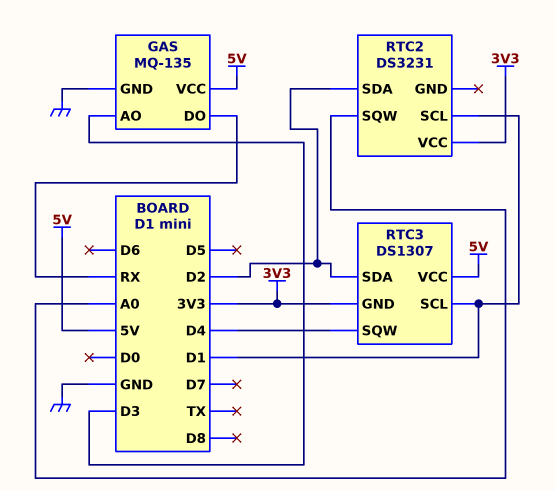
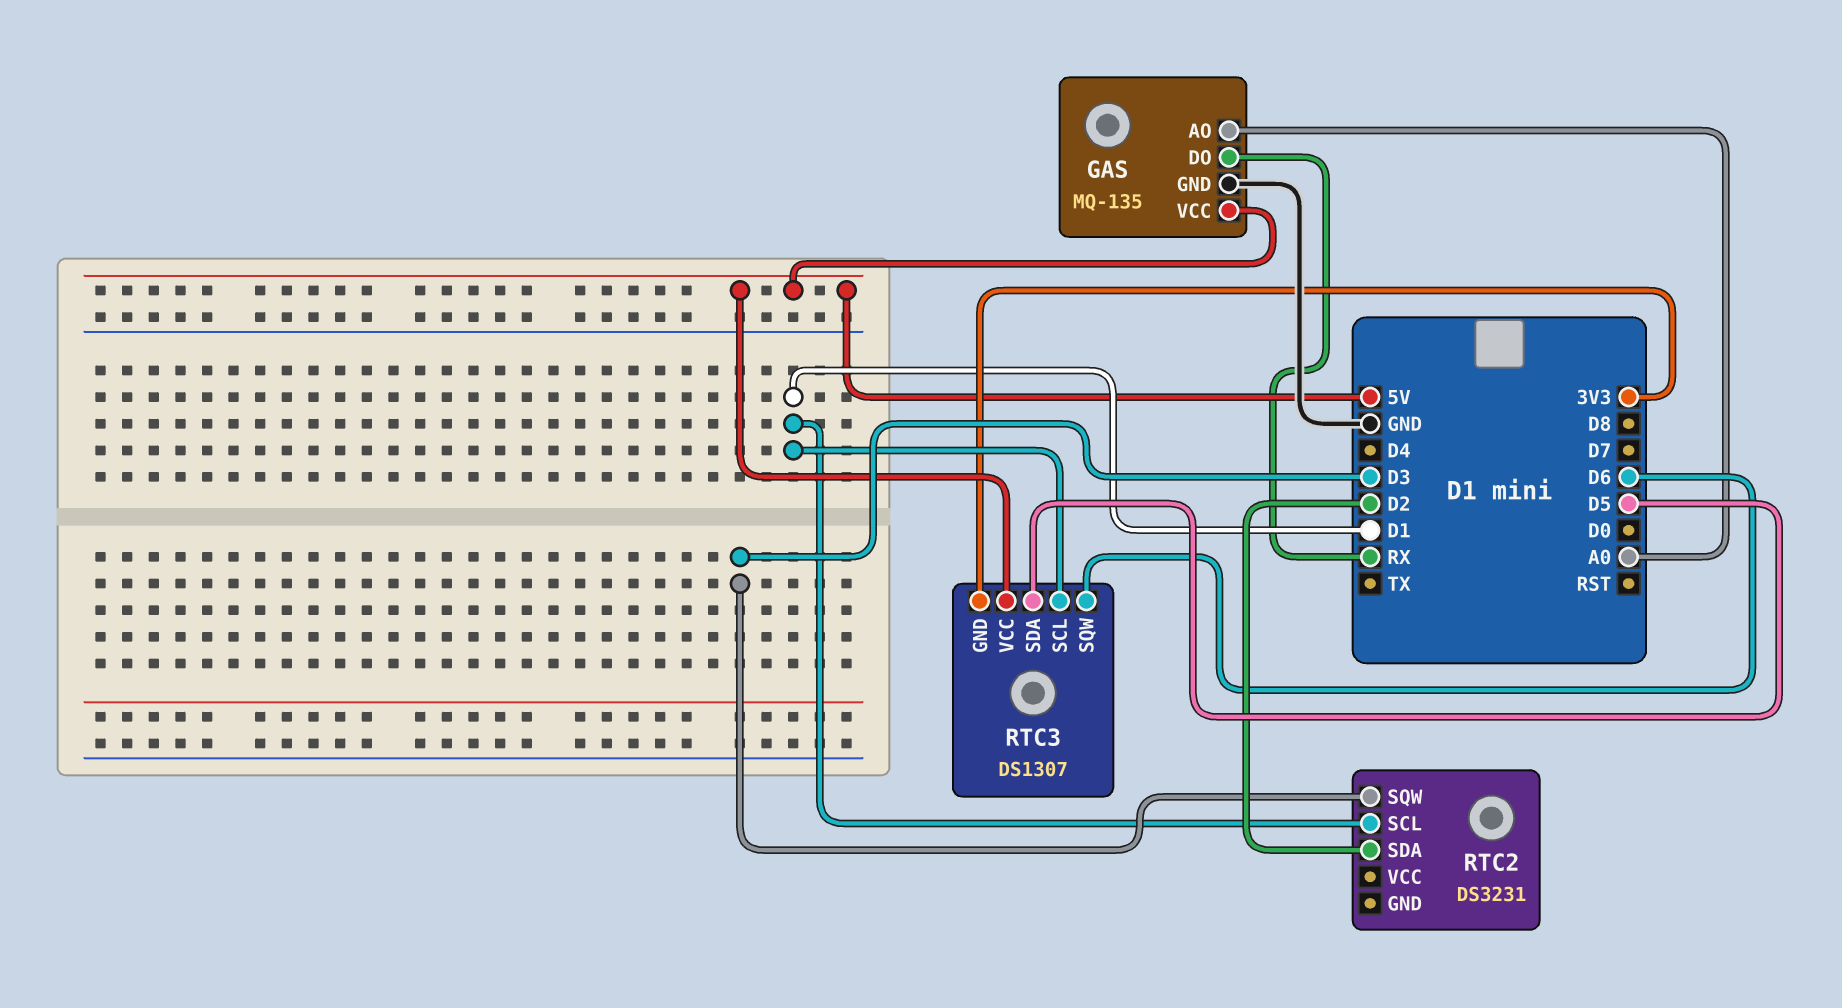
GAS pin AO: D3 -> A0
RTC2 pin SQW: A0 -> D3
RTC2 pin VCC: 3V3 -> none
RTC3 pin SDA: D2 -> D5
RTC3 pin SQW: D4 -> D6

